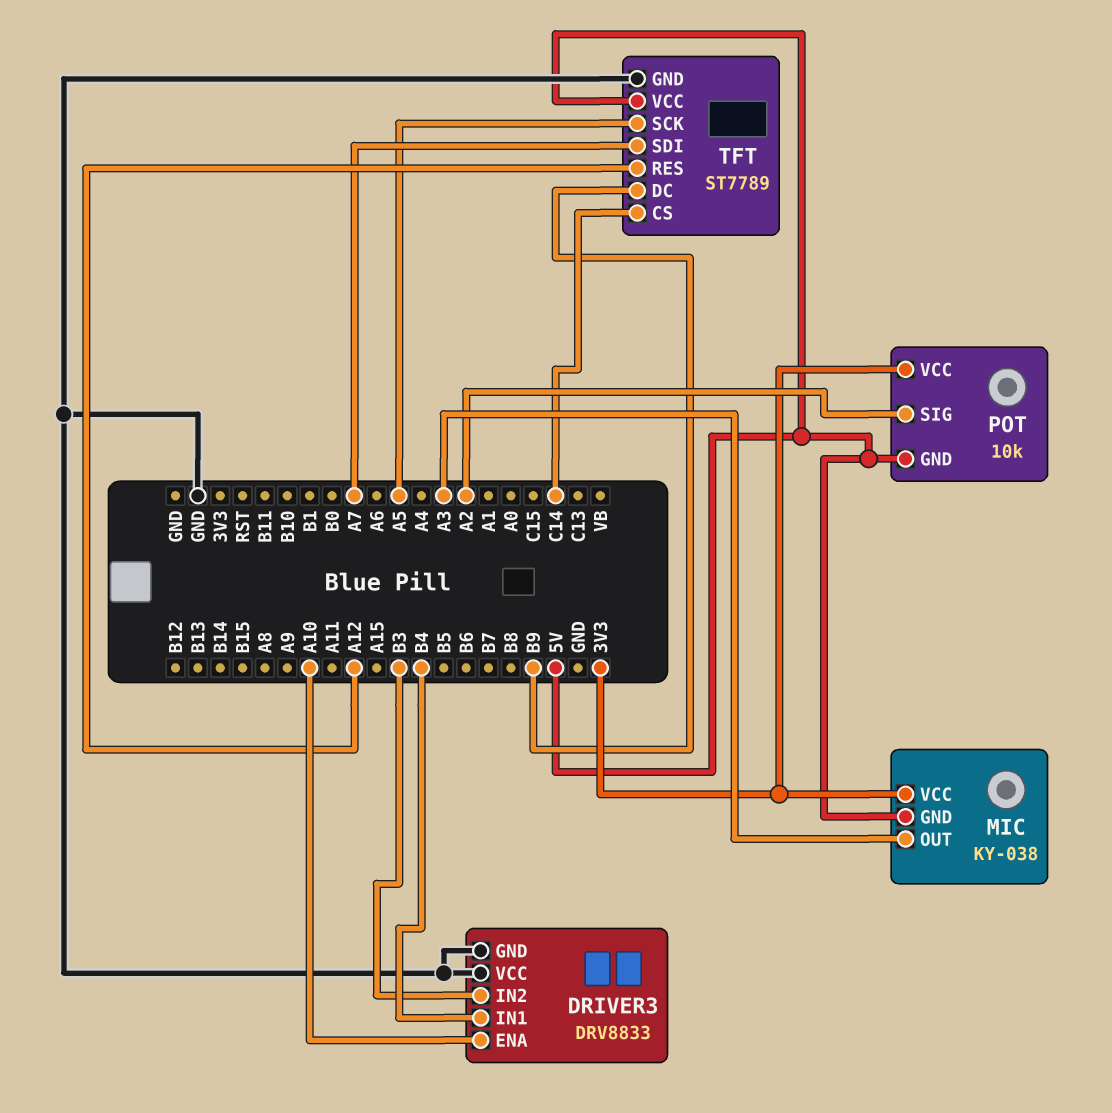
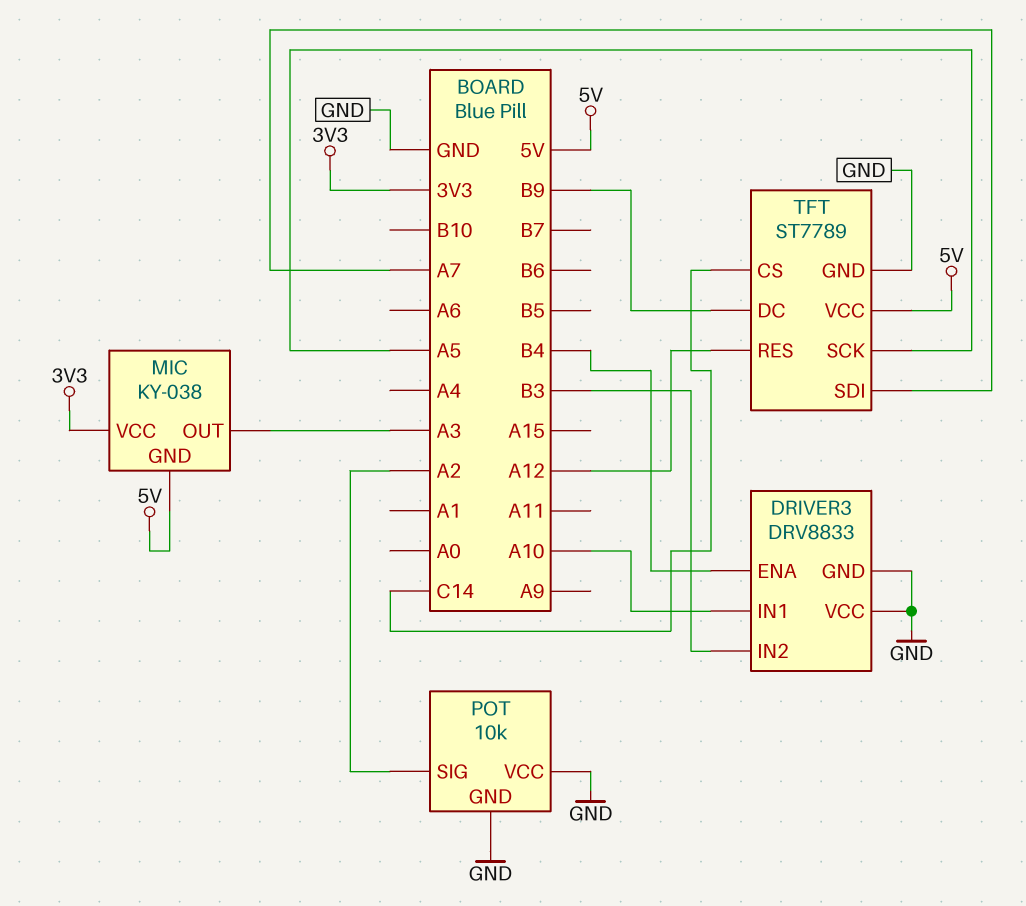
DRIVER3 pin ENA: A10 -> B4
DRIVER3 pin IN1: B4 -> A10
POT pin GND: 5V -> GND
POT pin VCC: 3V3 -> GND

